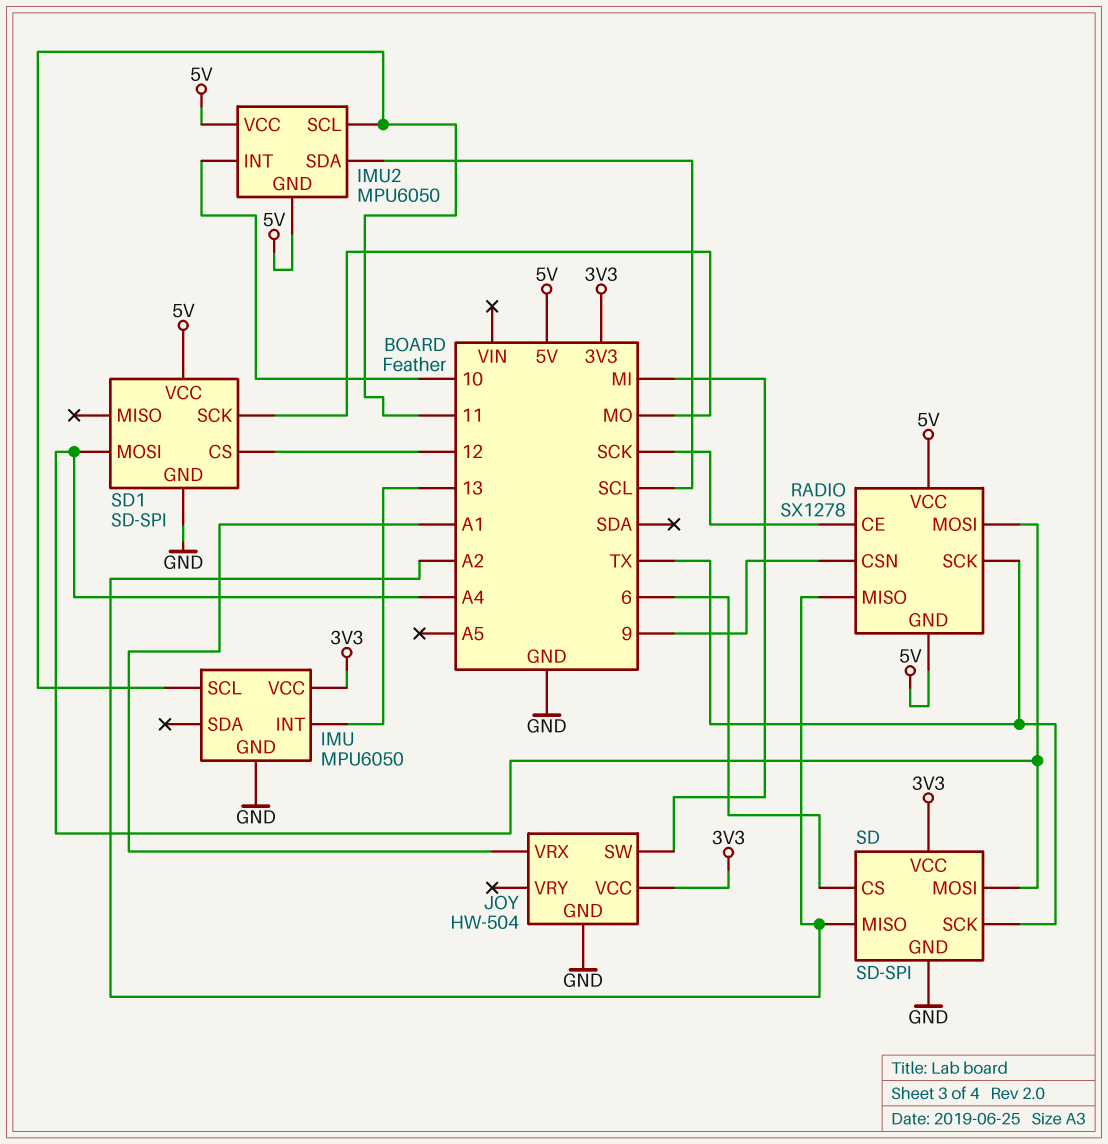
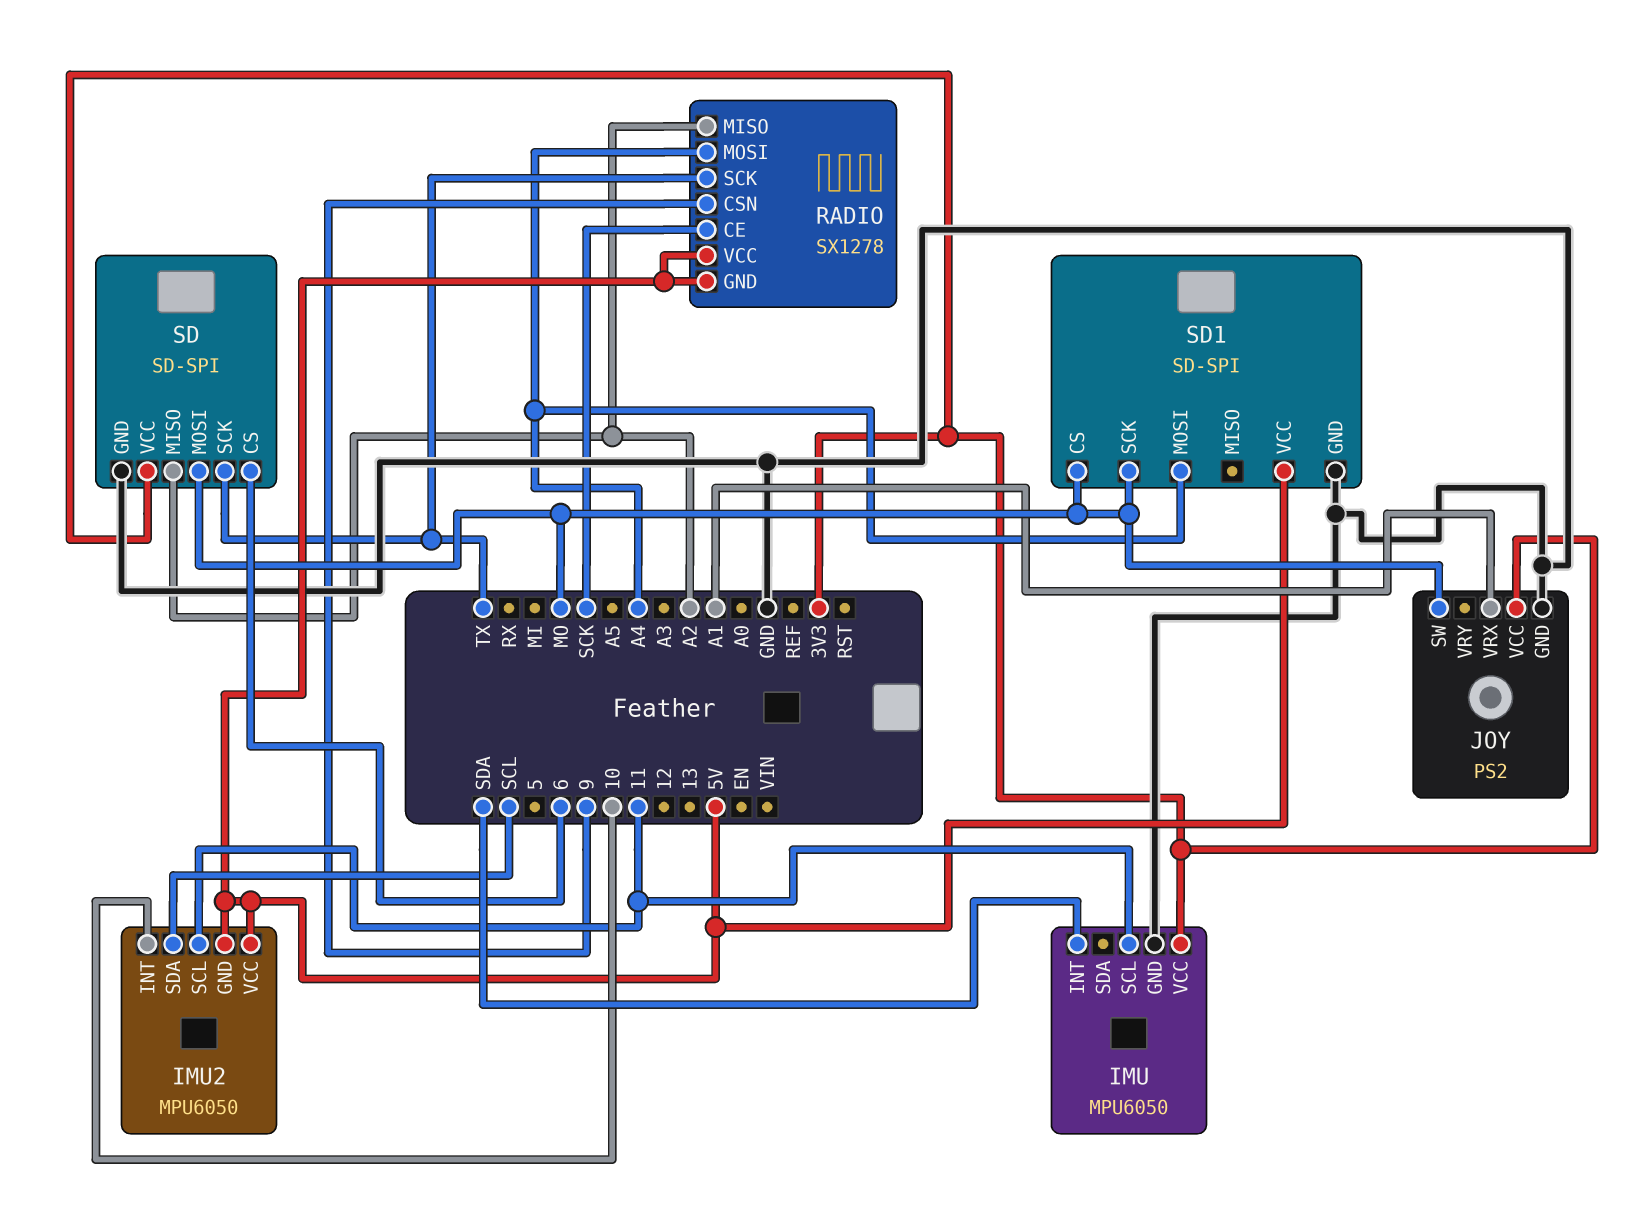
IMU pin INT: 13 -> SDA
JOY: HW-504 -> PS2
JOY pin SW: MI -> MO
SD pin MOSI: A4 -> MO
SD1 pin CS: 12 -> MO

